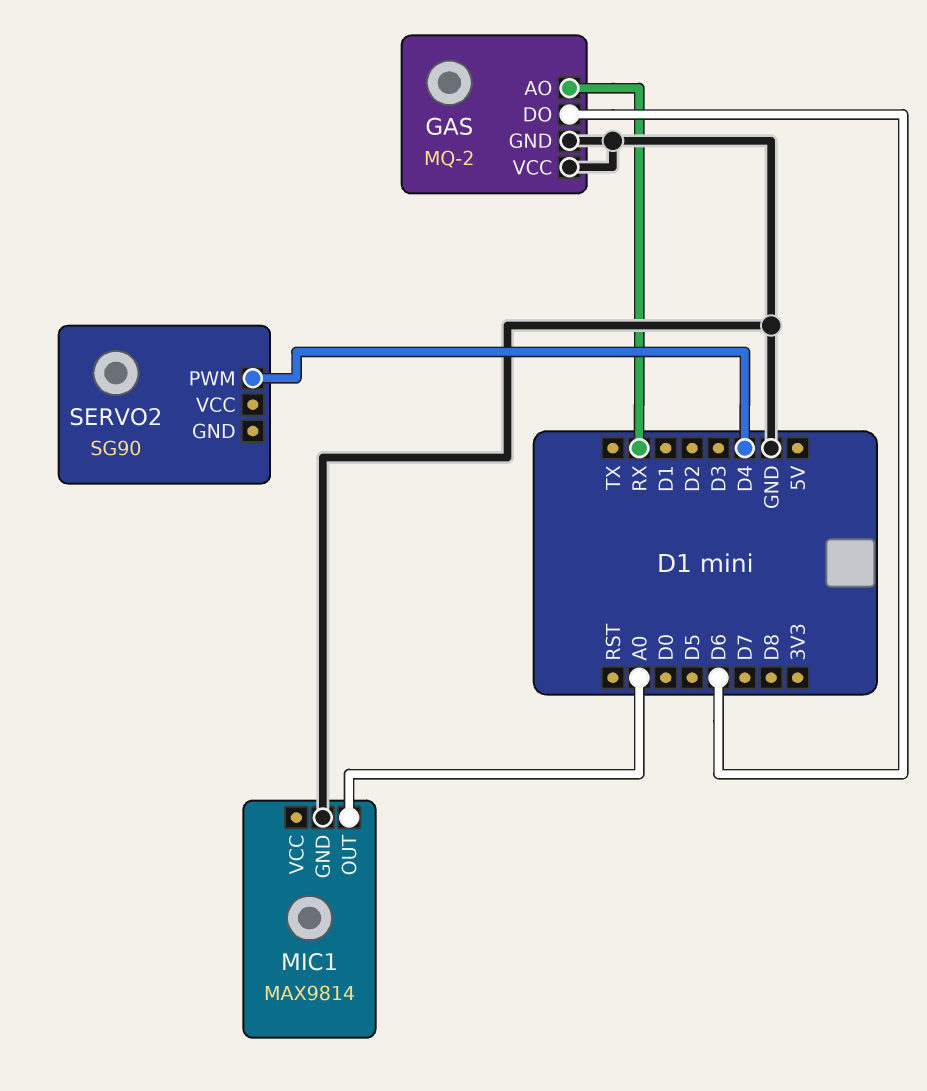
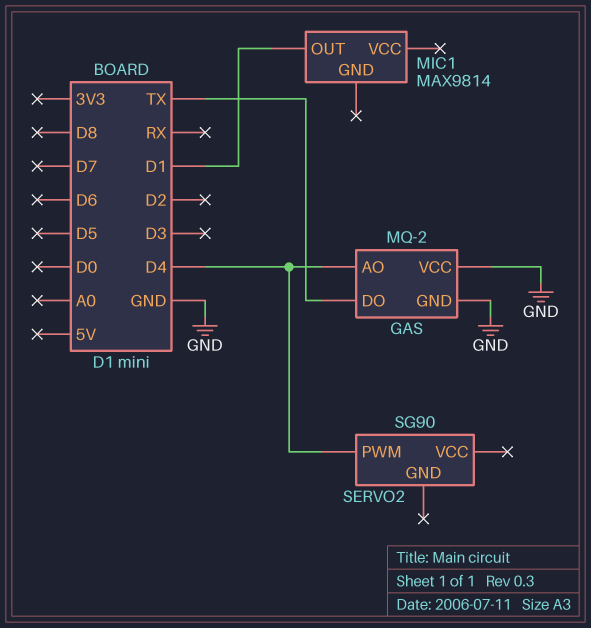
GAS pin AO: RX -> D4
GAS pin DO: D6 -> TX
MIC1 pin GND: GND -> none
MIC1 pin OUT: A0 -> D1

